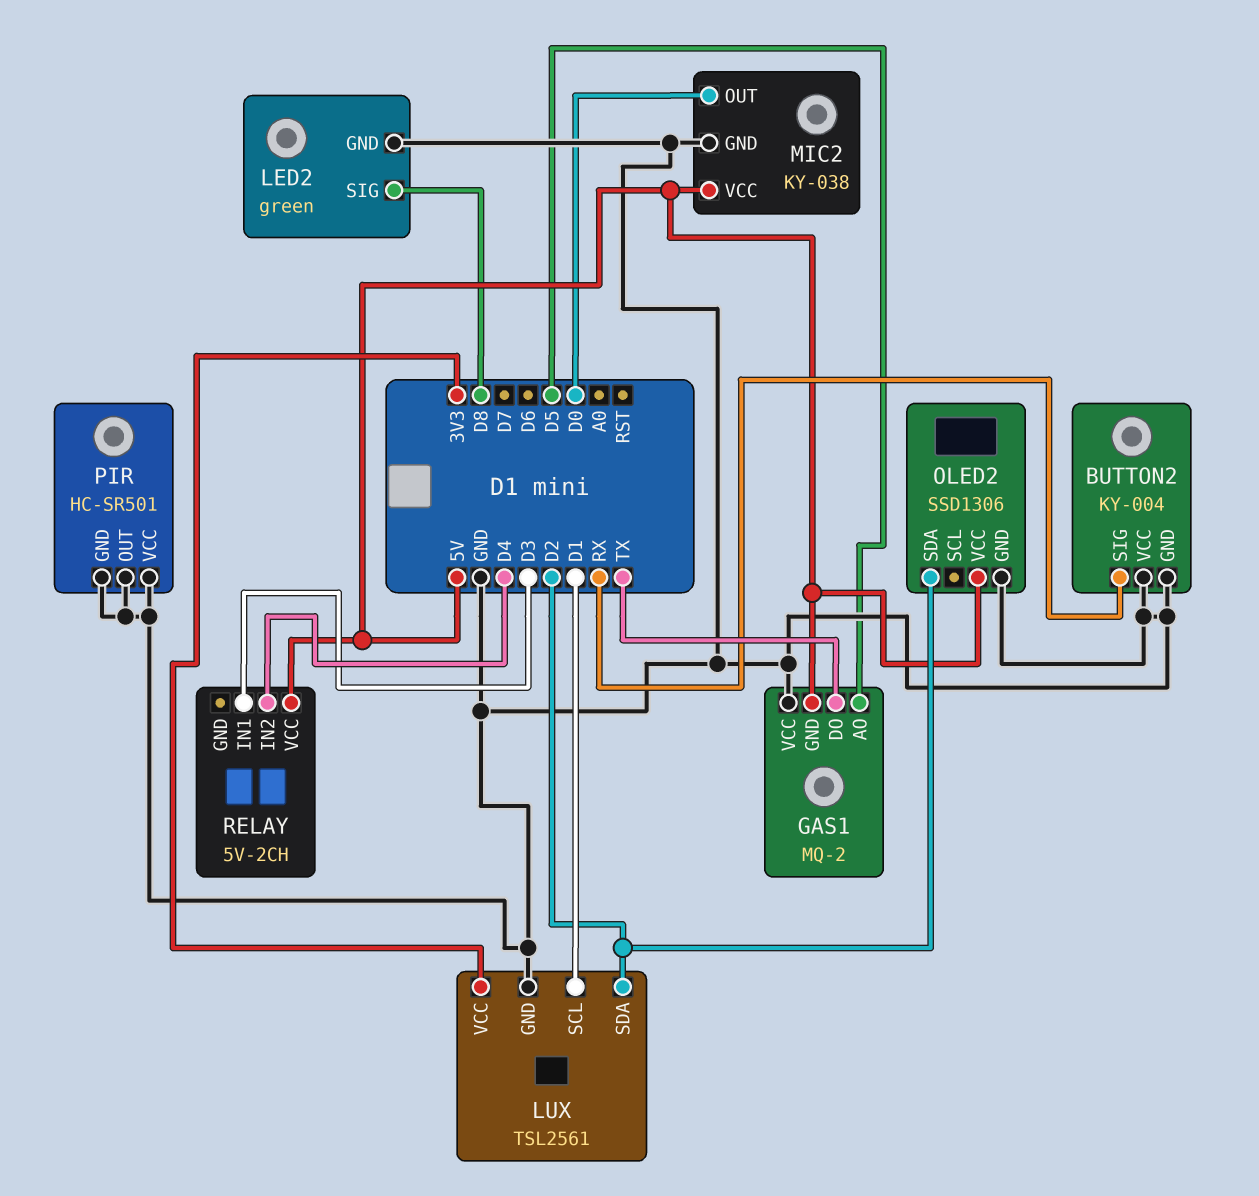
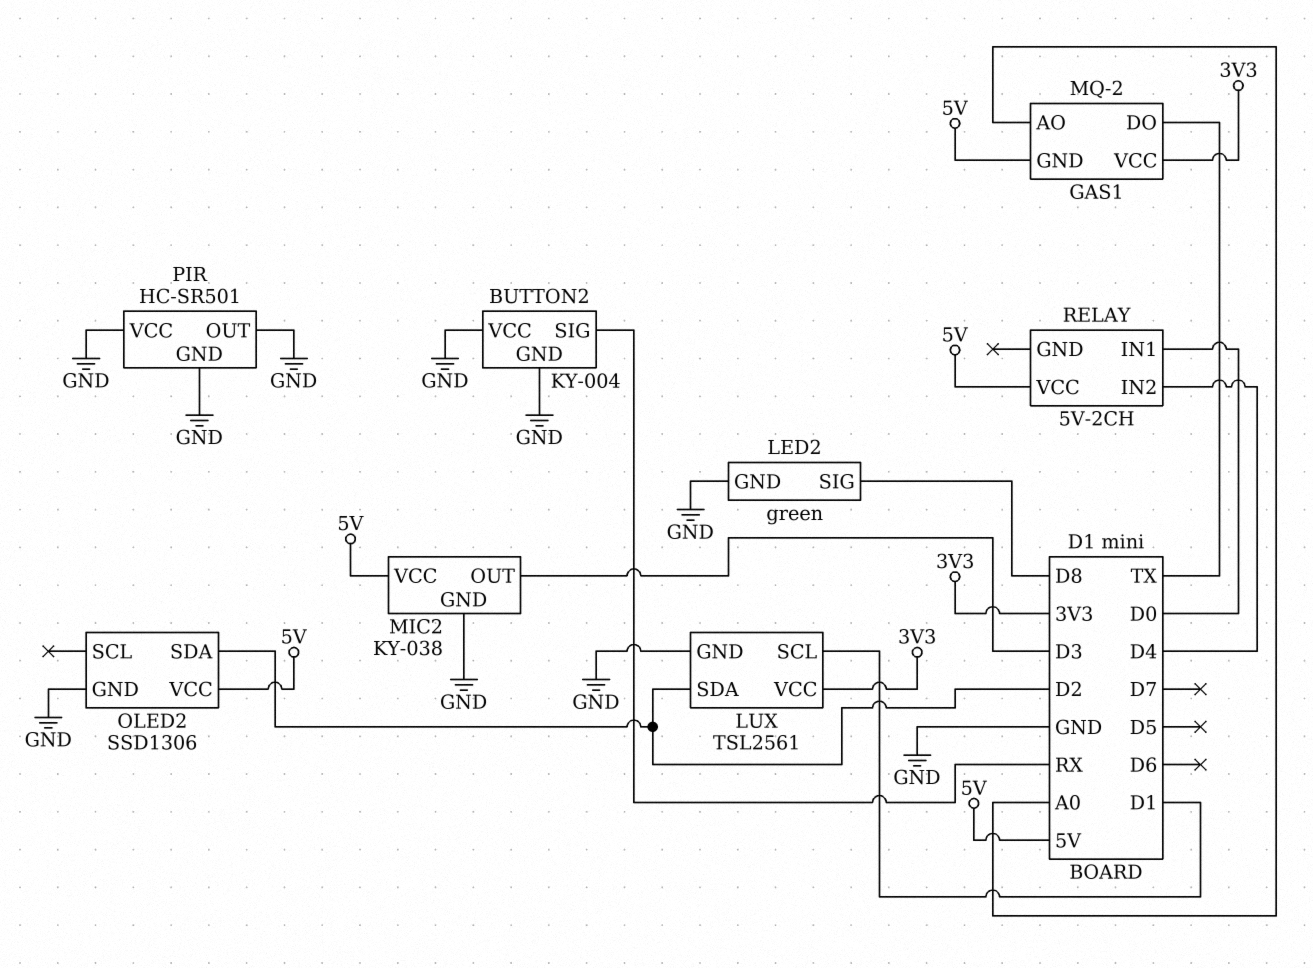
GAS1 pin AO: D5 -> A0
GAS1 pin VCC: GND -> 3V3
MIC2 pin OUT: D0 -> D3
RELAY pin IN1: D3 -> D0

